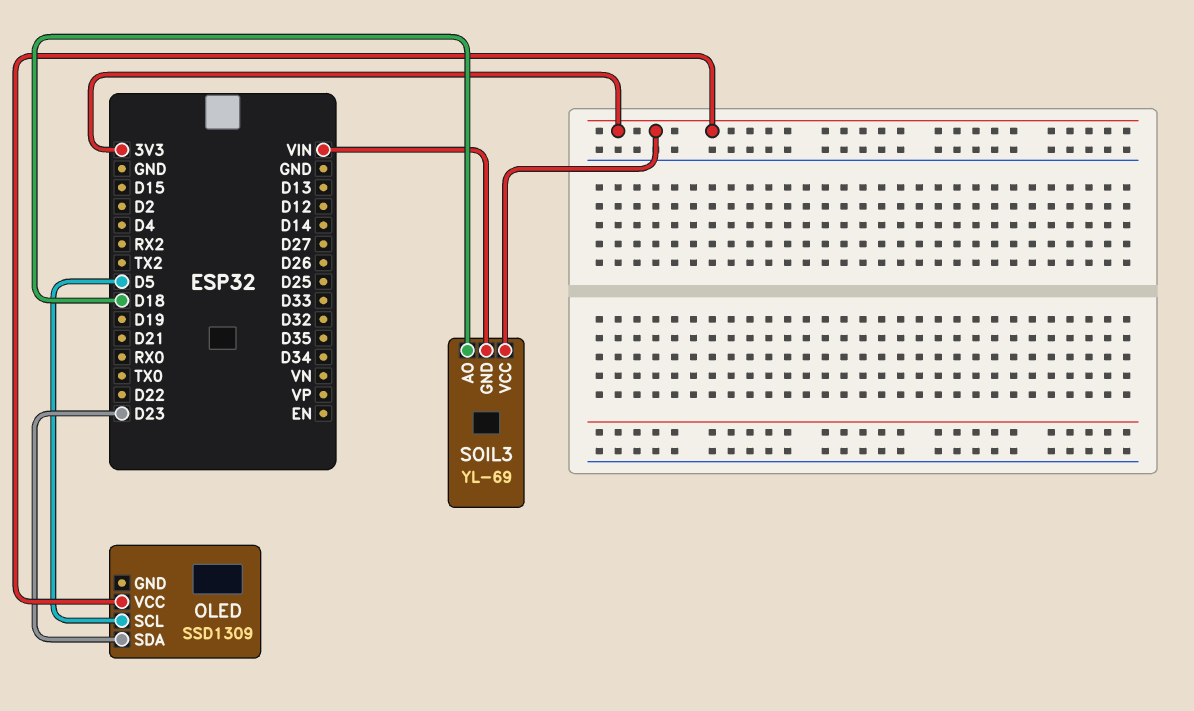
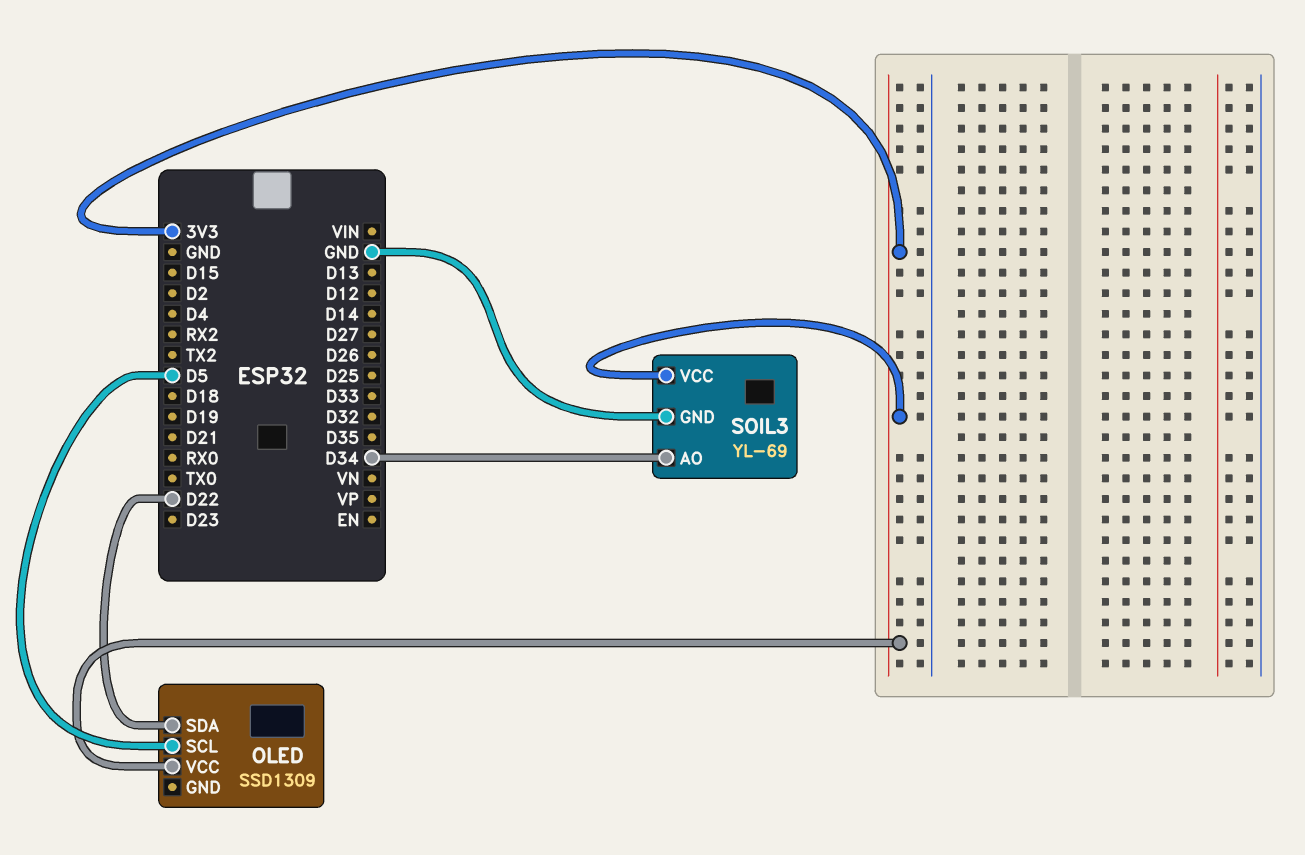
OLED pin SDA: D23 -> D22
SOIL3 pin AO: D18 -> D34
SOIL3 pin GND: VIN -> GND

